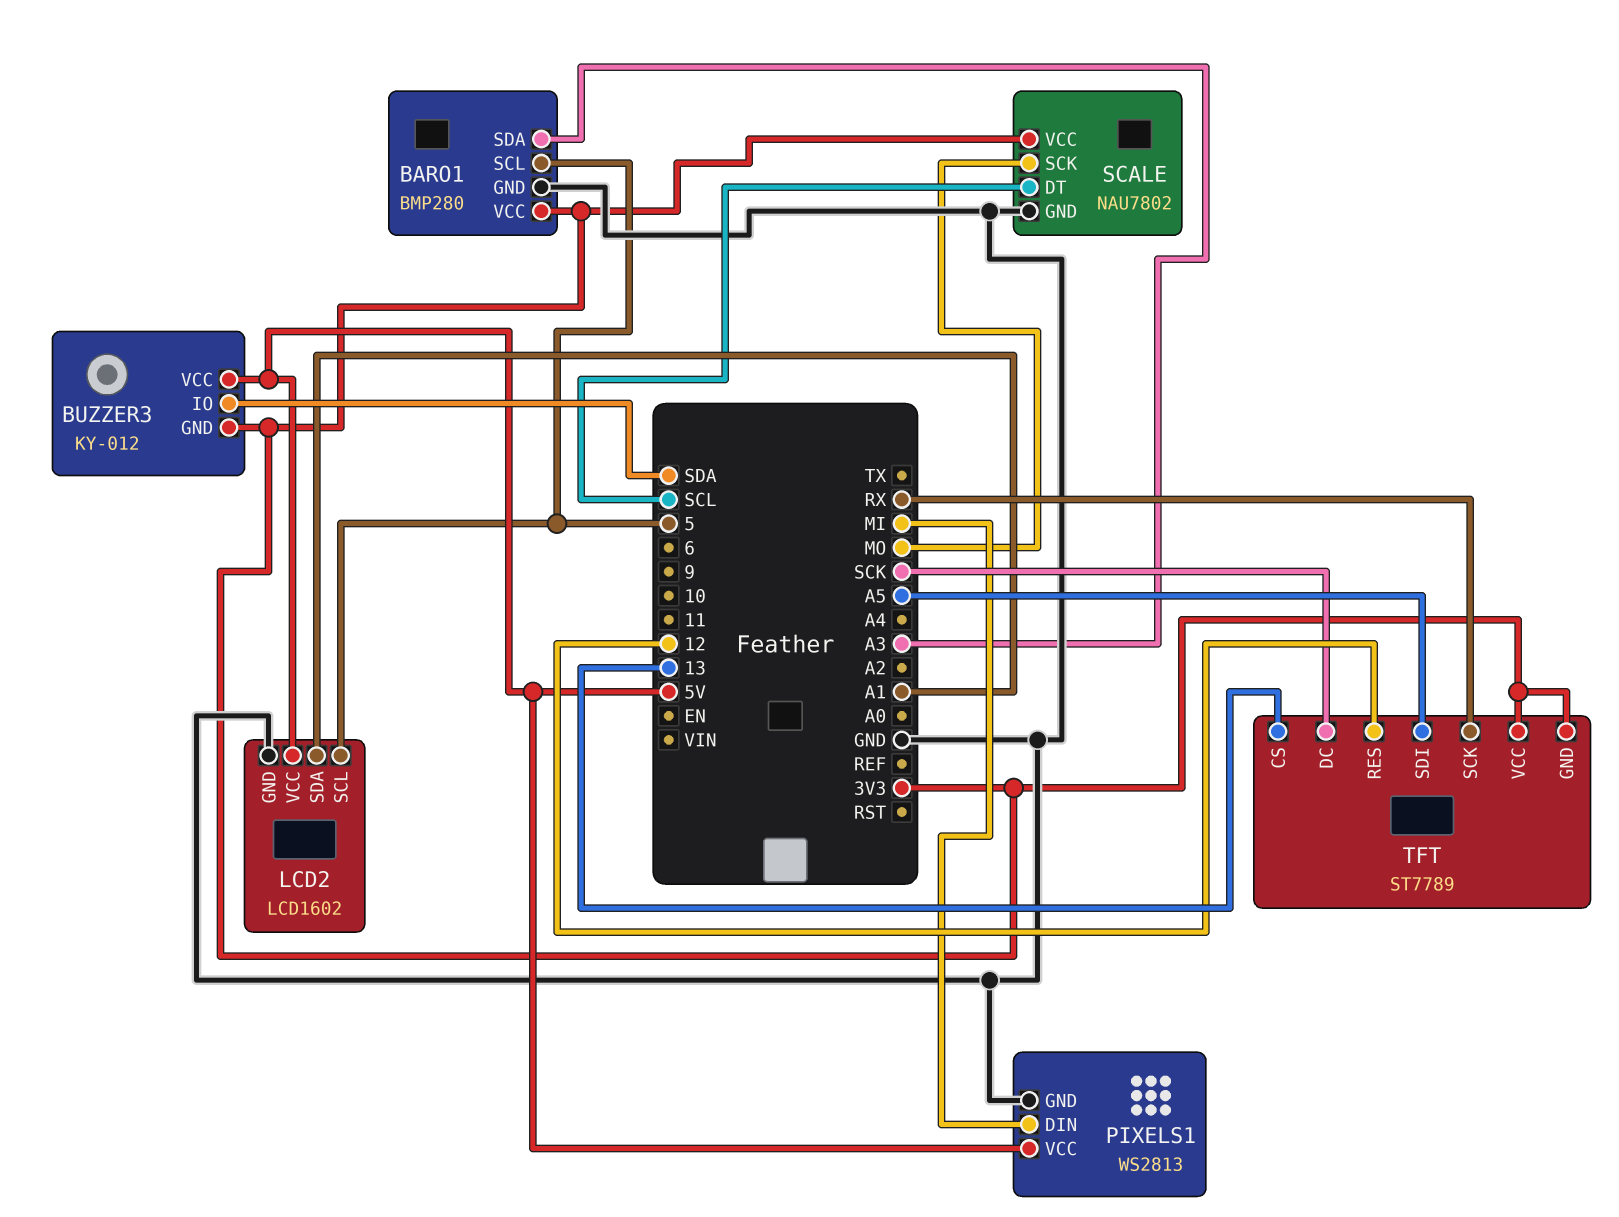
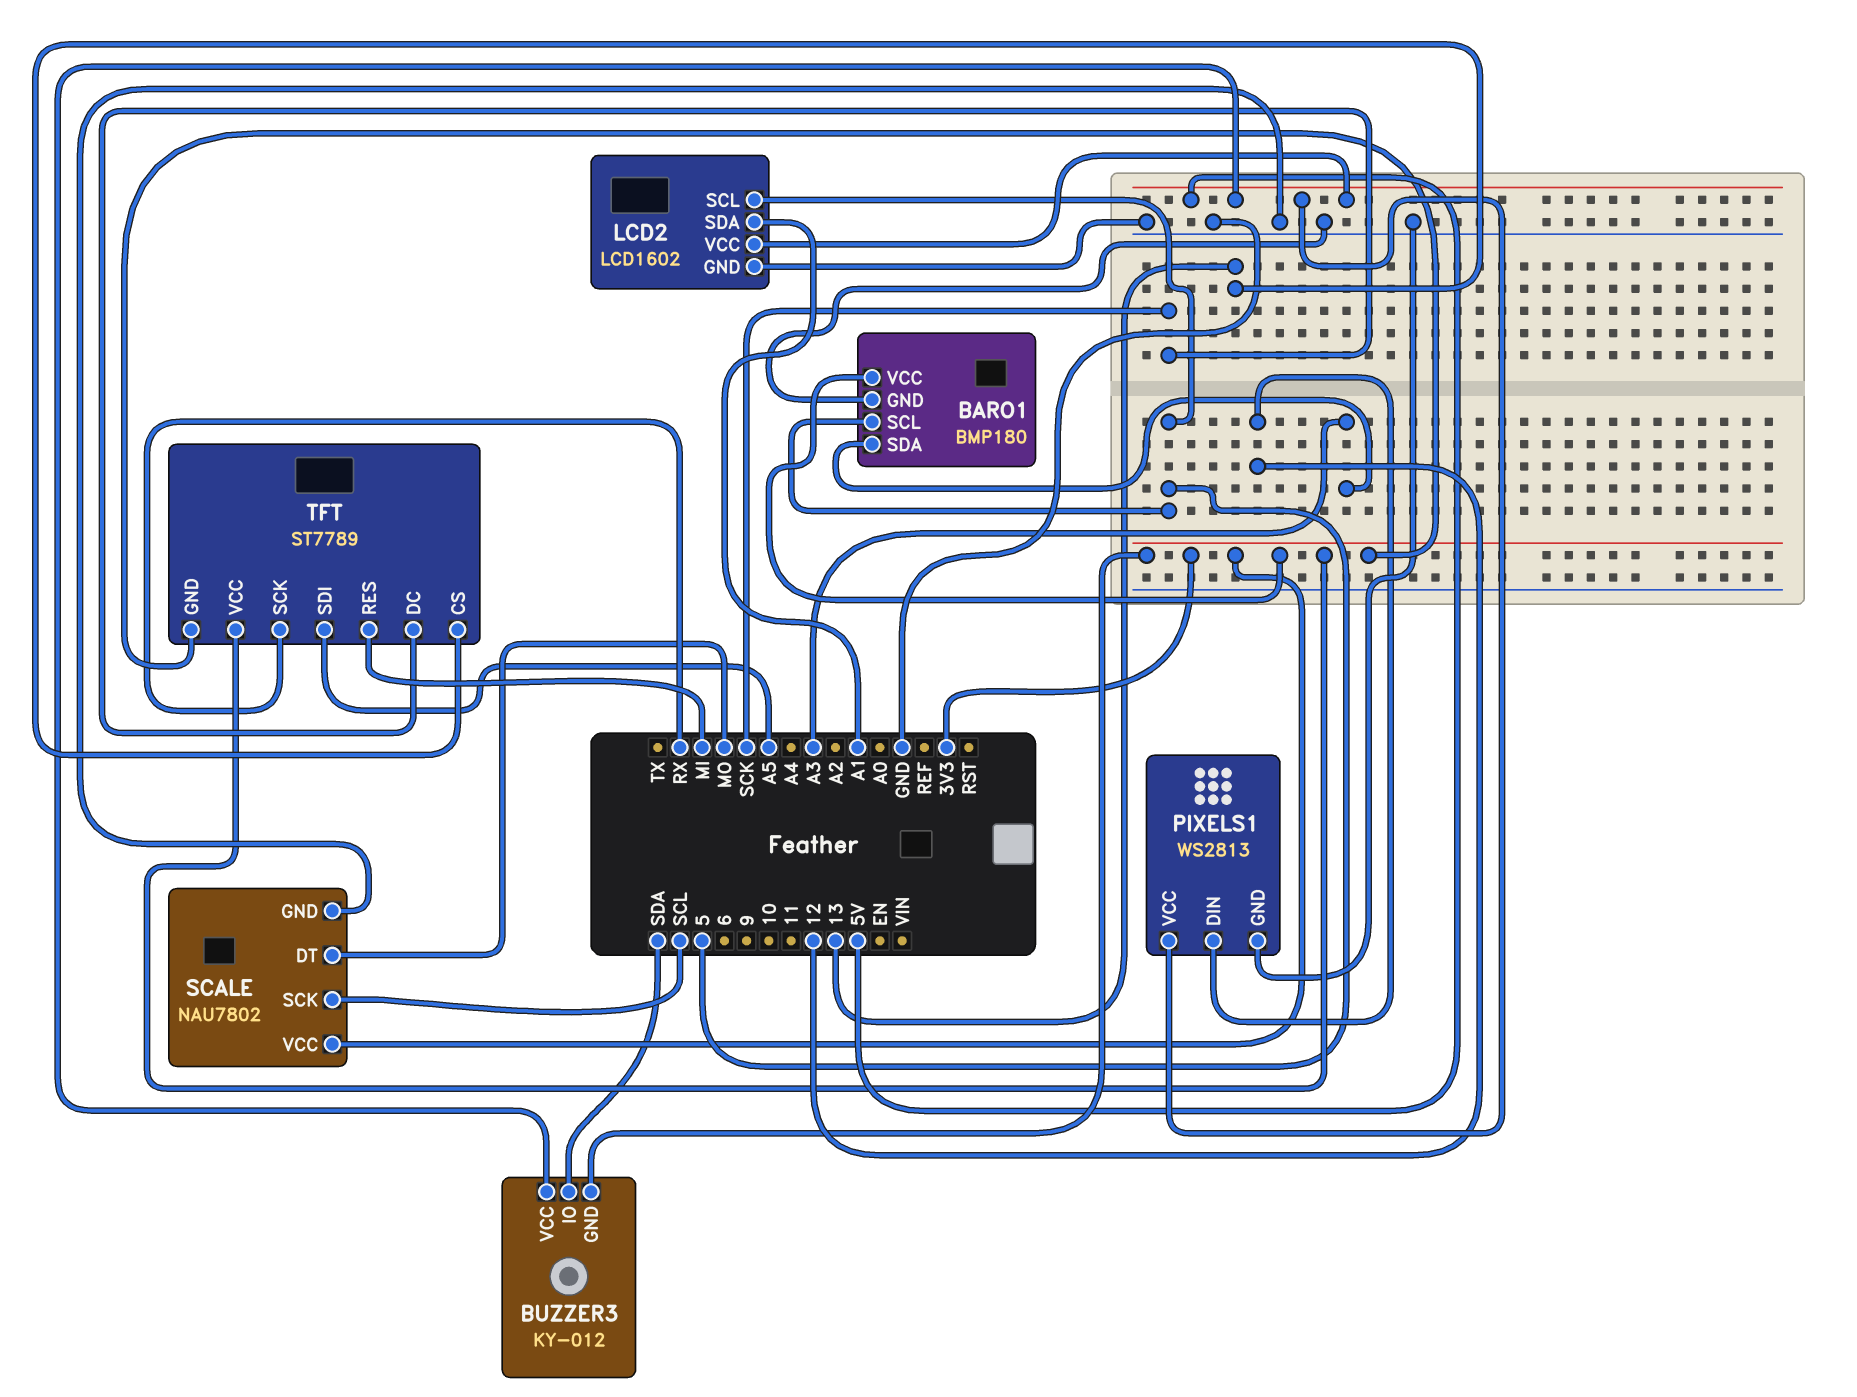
BARO1: BMP280 -> BMP180
PIXELS1 pin DIN: MI -> 12
SCALE pin DT: SCL -> MO
SCALE pin SCK: MO -> SCL
TFT pin RES: 12 -> MI

